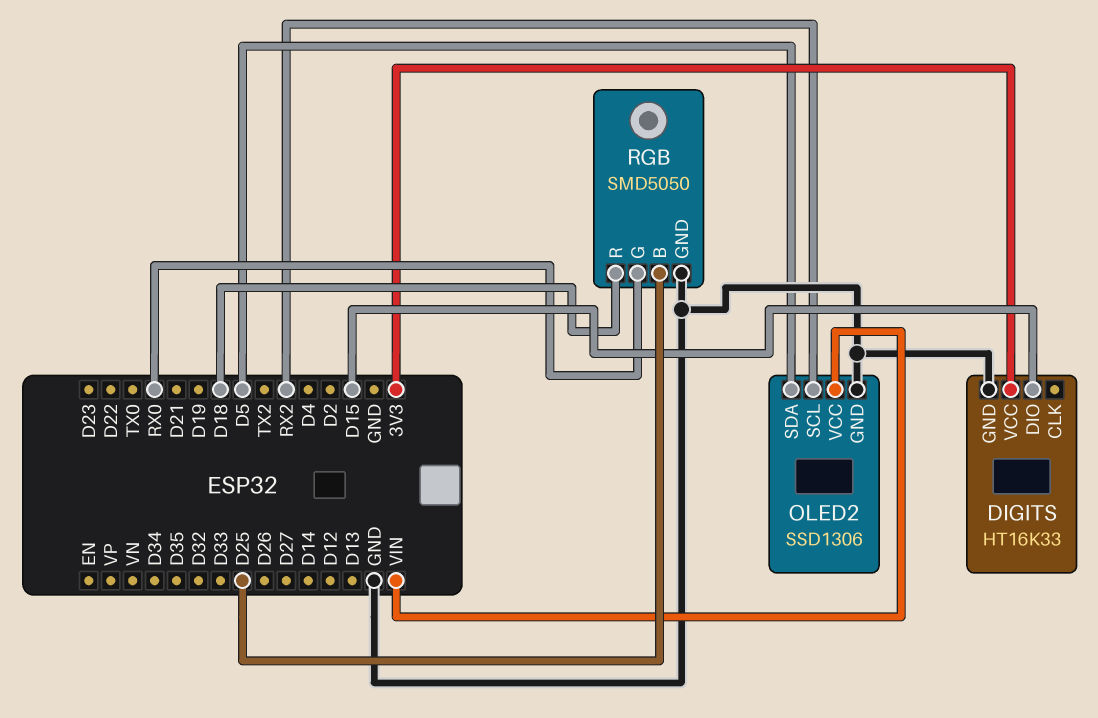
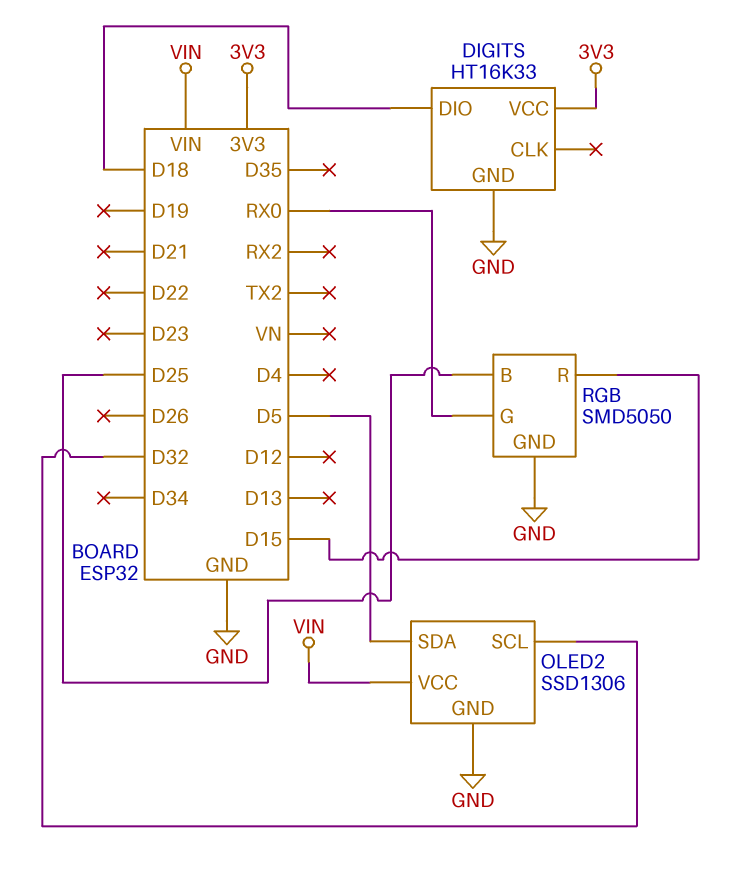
DIGITS pin DIO: D15 -> D18
OLED2 pin SCL: RX2 -> D32
RGB pin R: D18 -> D15

